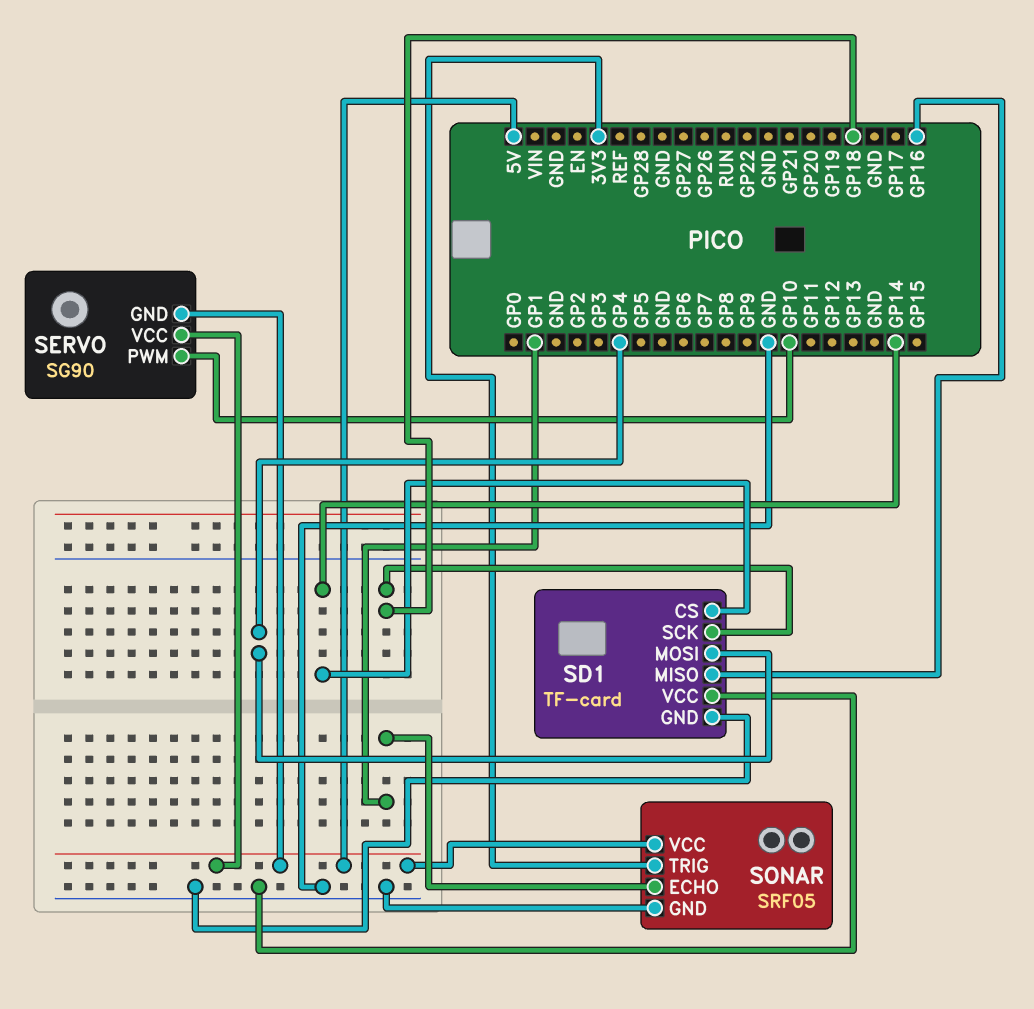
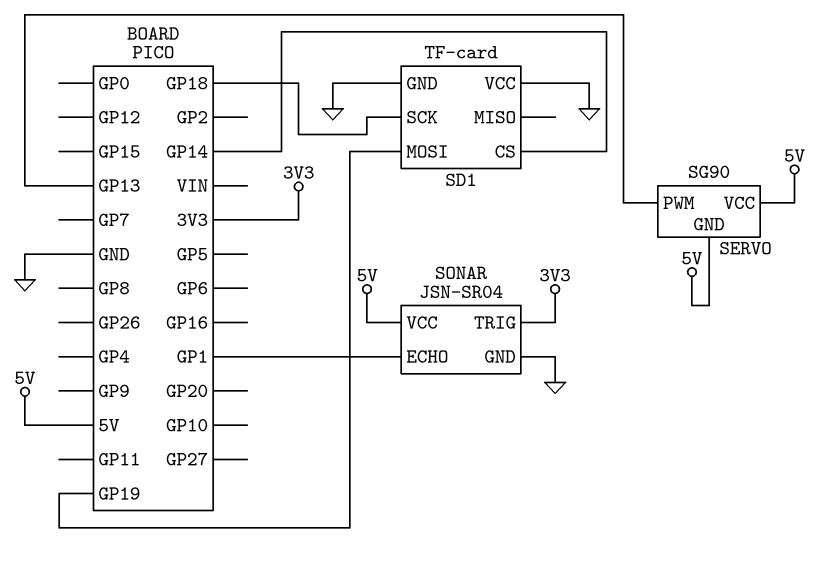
SD1 pin MISO: GP16 -> none
SD1 pin MOSI: GP4 -> GP19
SERVO pin PWM: GP10 -> GP13
SONAR: SRF05 -> JSN-SR04

